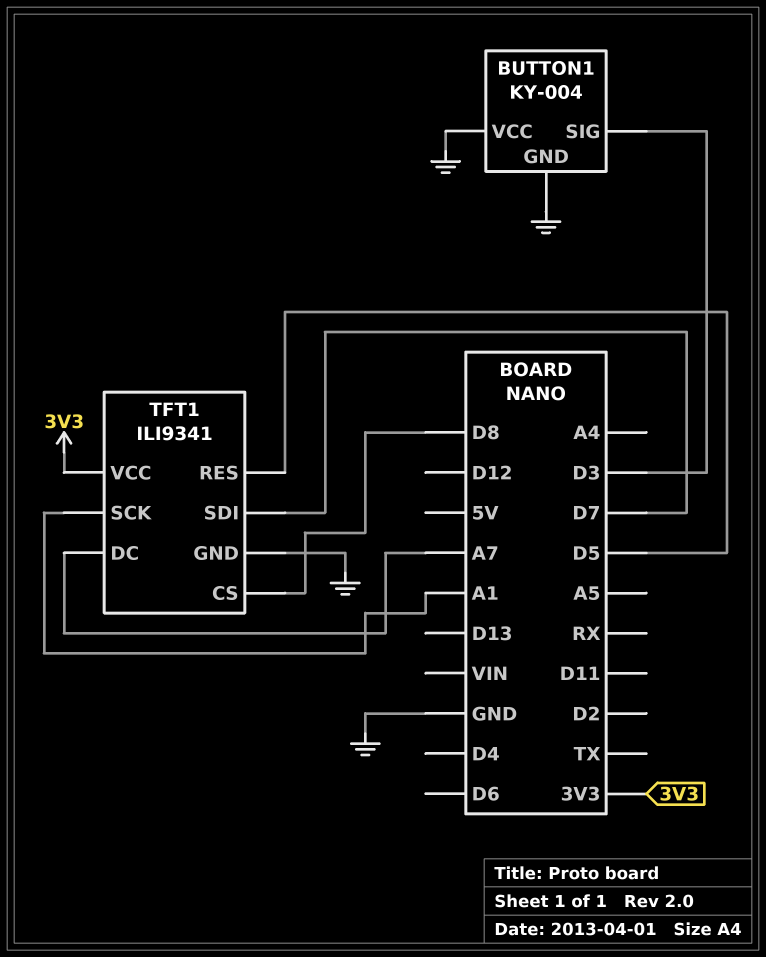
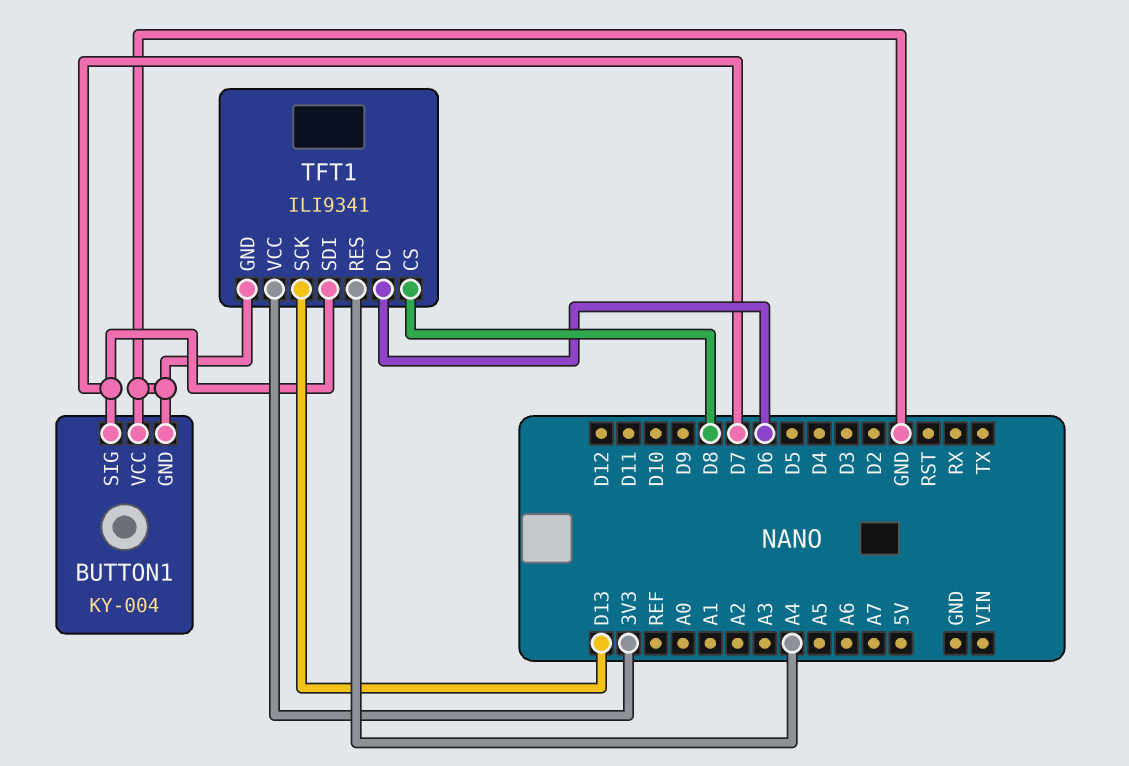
BUTTON1 pin SIG: D3 -> D7
TFT1 pin DC: A7 -> D6
TFT1 pin RES: D5 -> A4
TFT1 pin SCK: A1 -> D13

